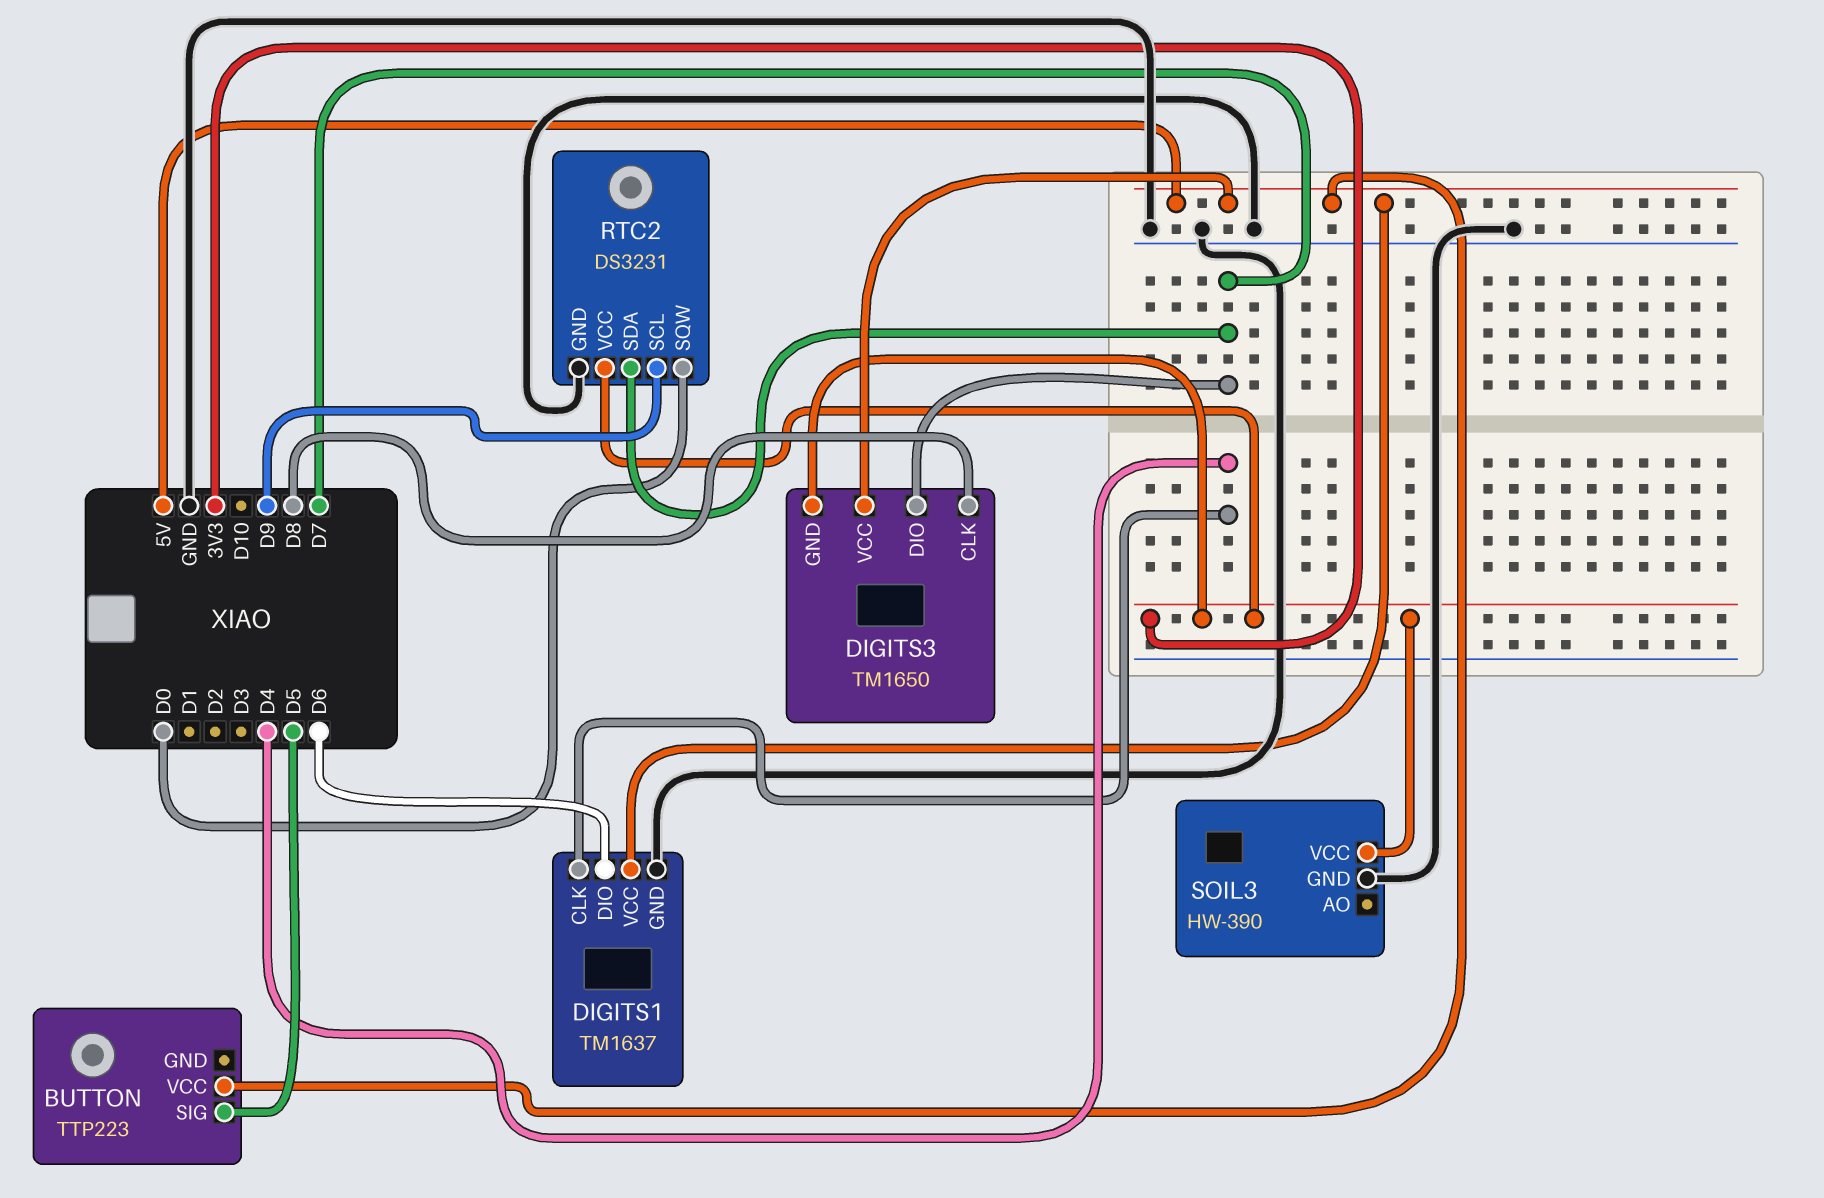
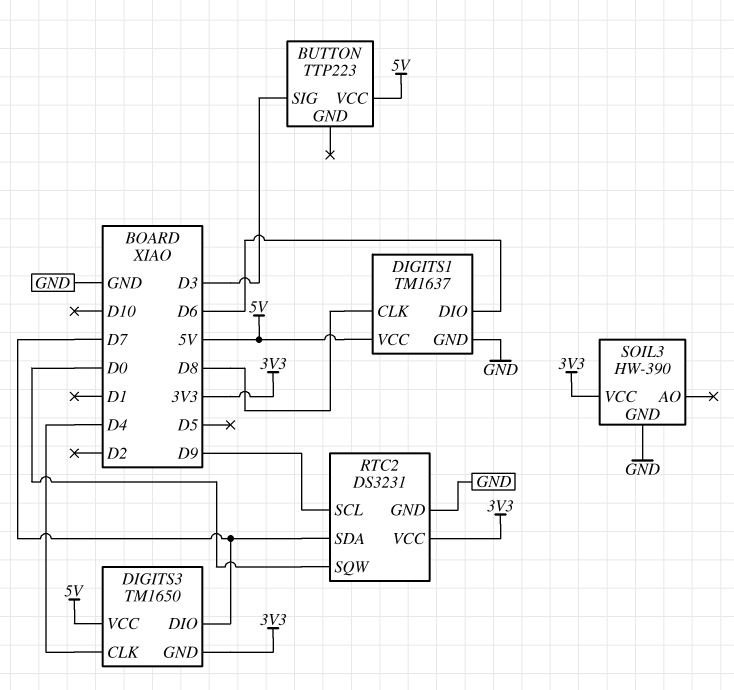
BUTTON pin SIG: D5 -> D3
DIGITS1 pin CLK: D4 -> D8
DIGITS3 pin CLK: D8 -> D4

